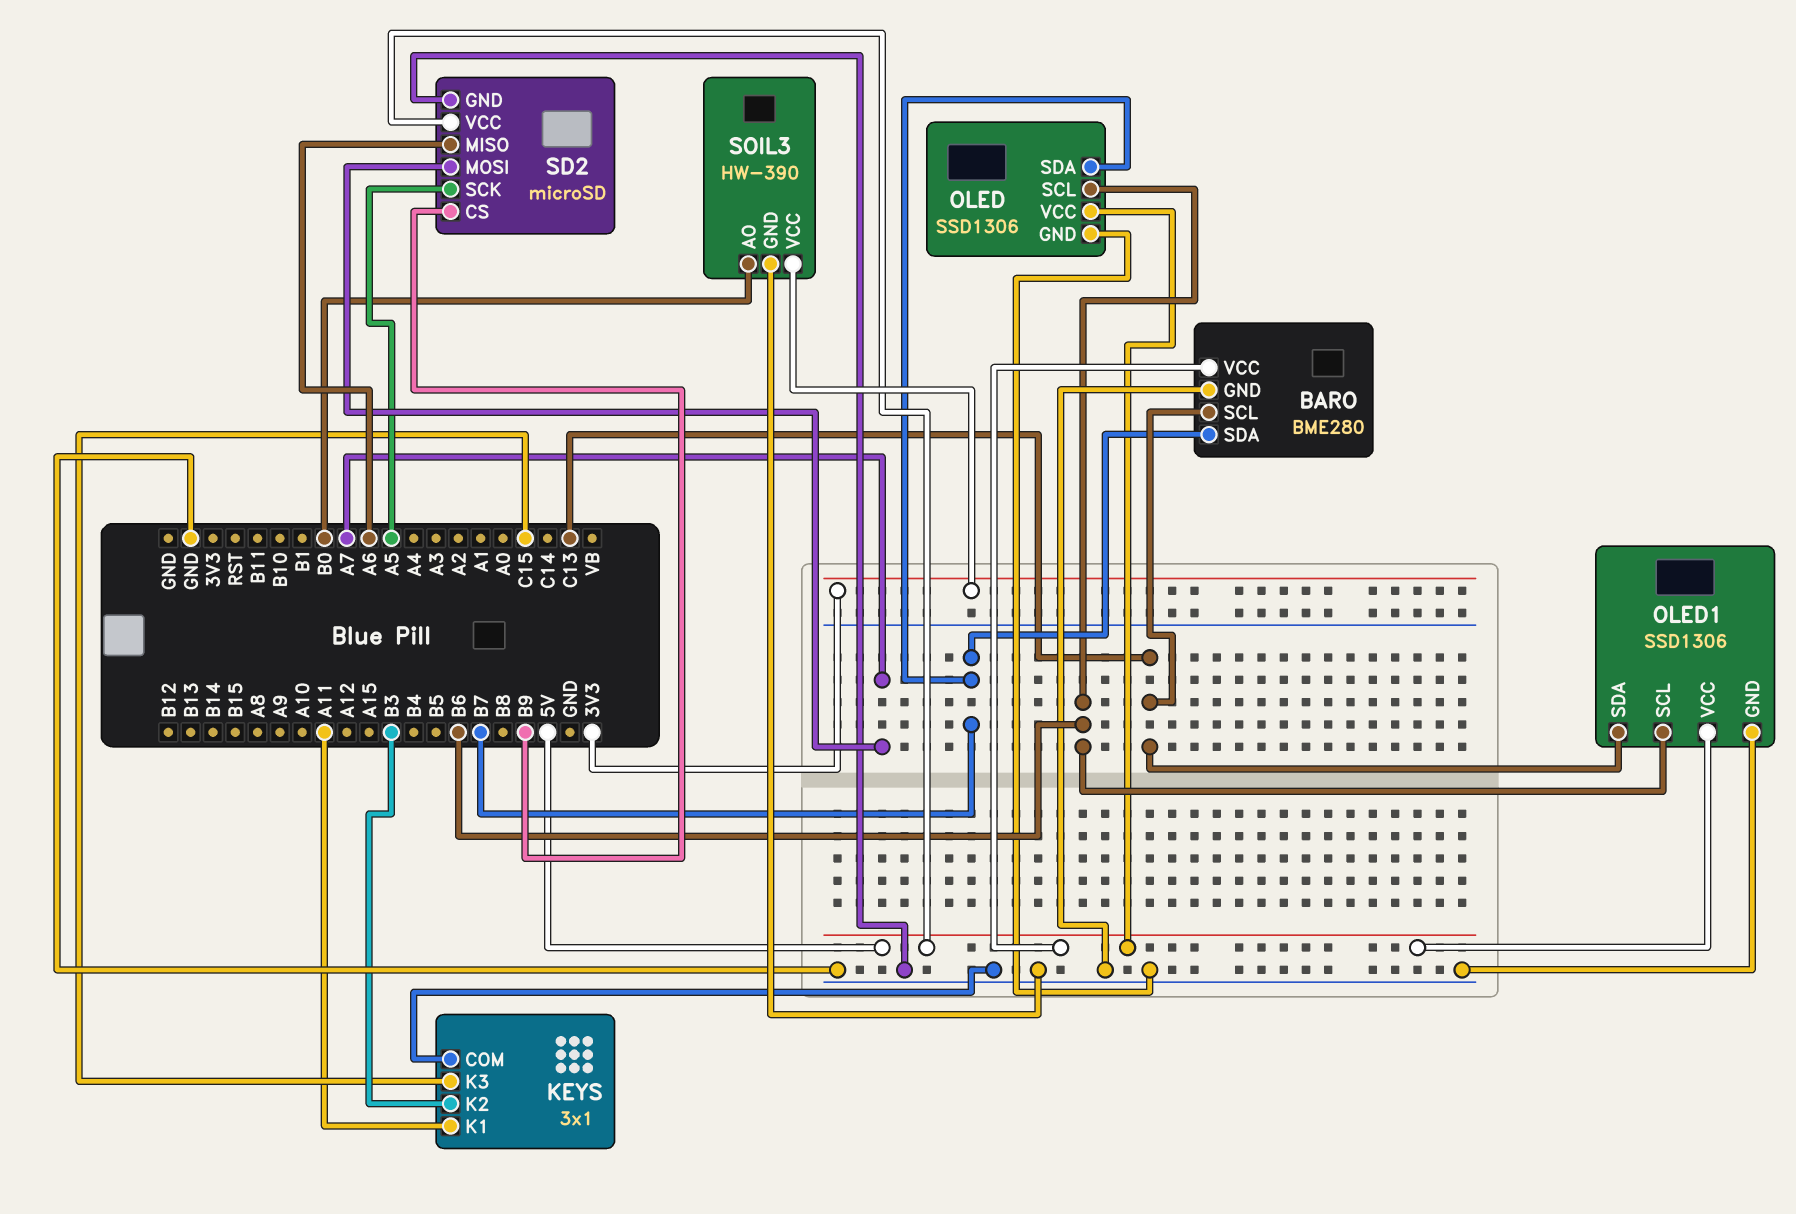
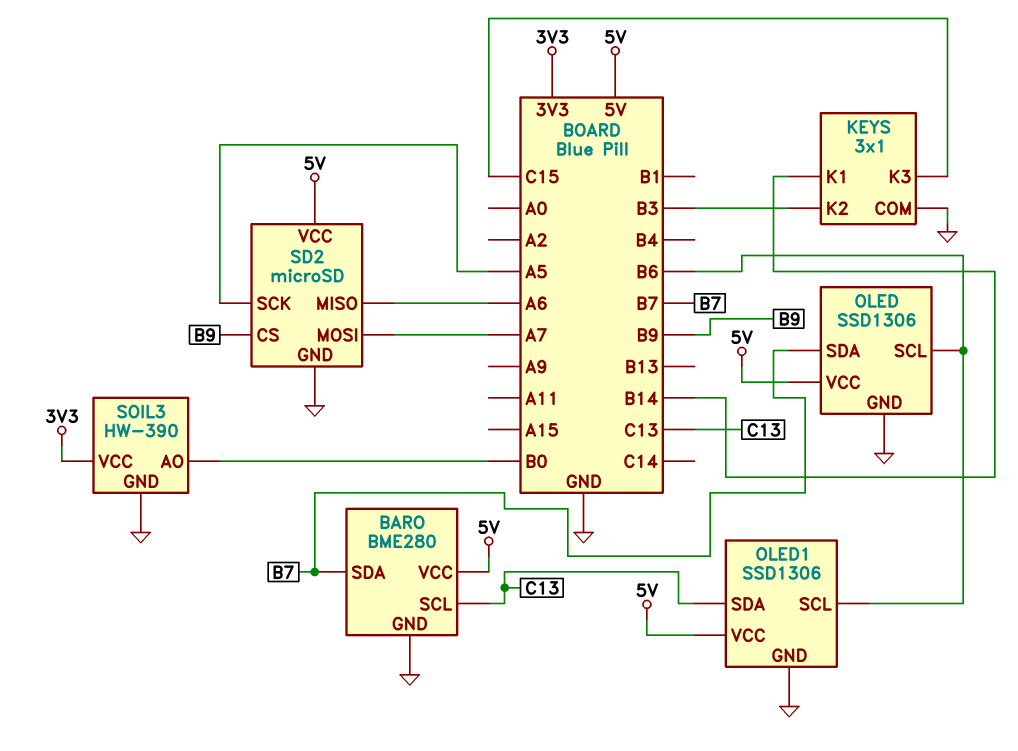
KEYS pin K1: A11 -> B14

